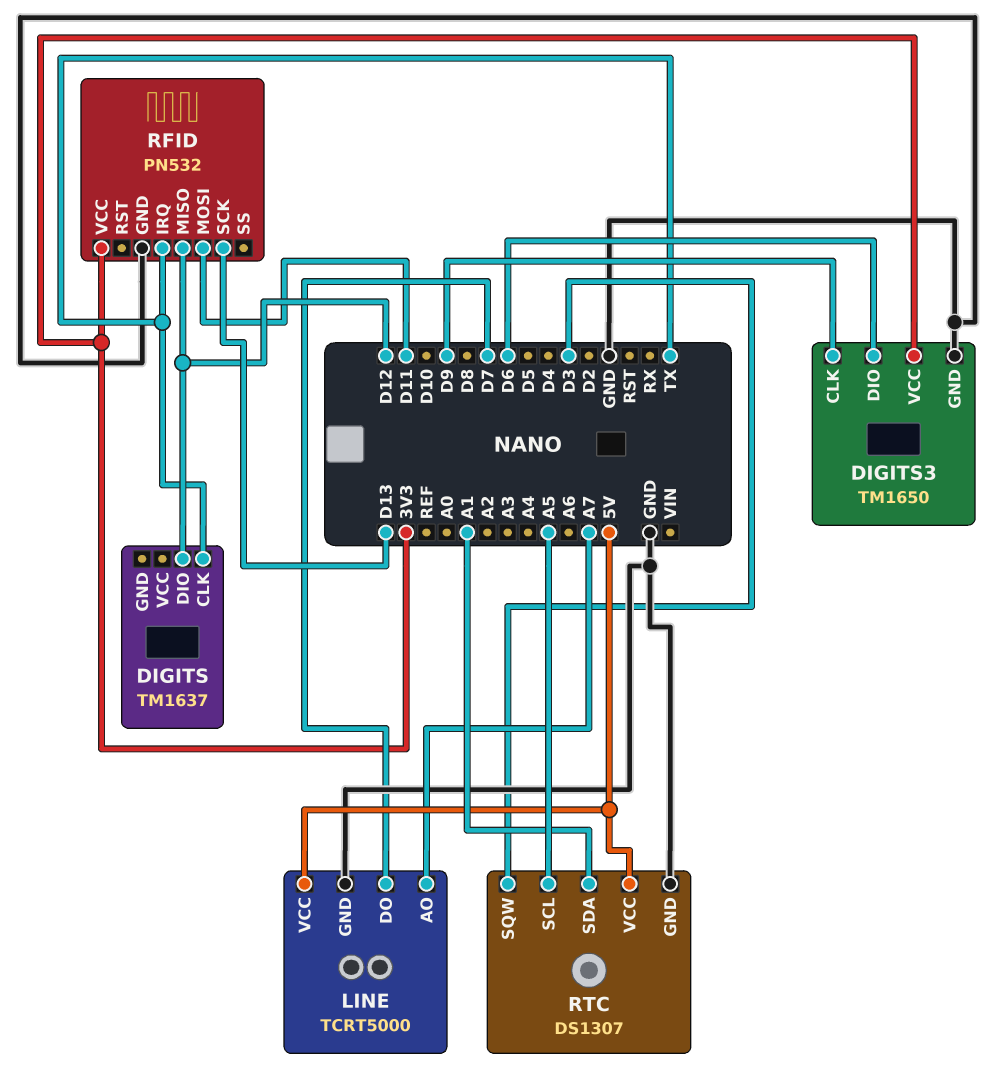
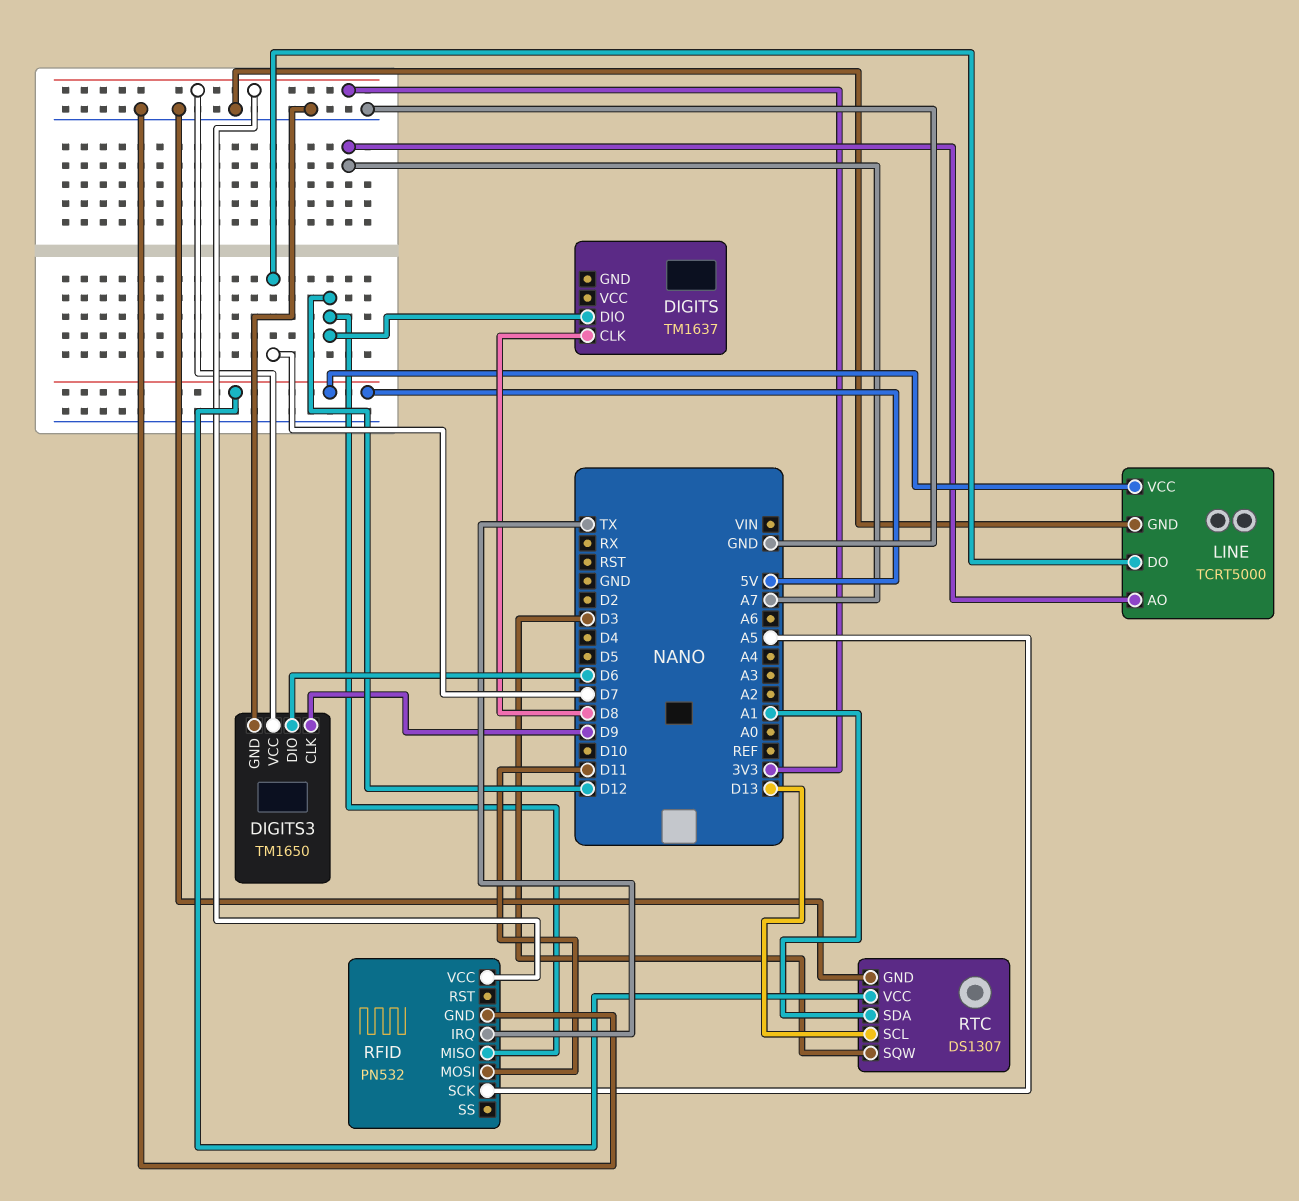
DIGITS pin CLK: TX -> D8
RFID pin SCK: D13 -> A5
RTC pin SCL: A5 -> D13

